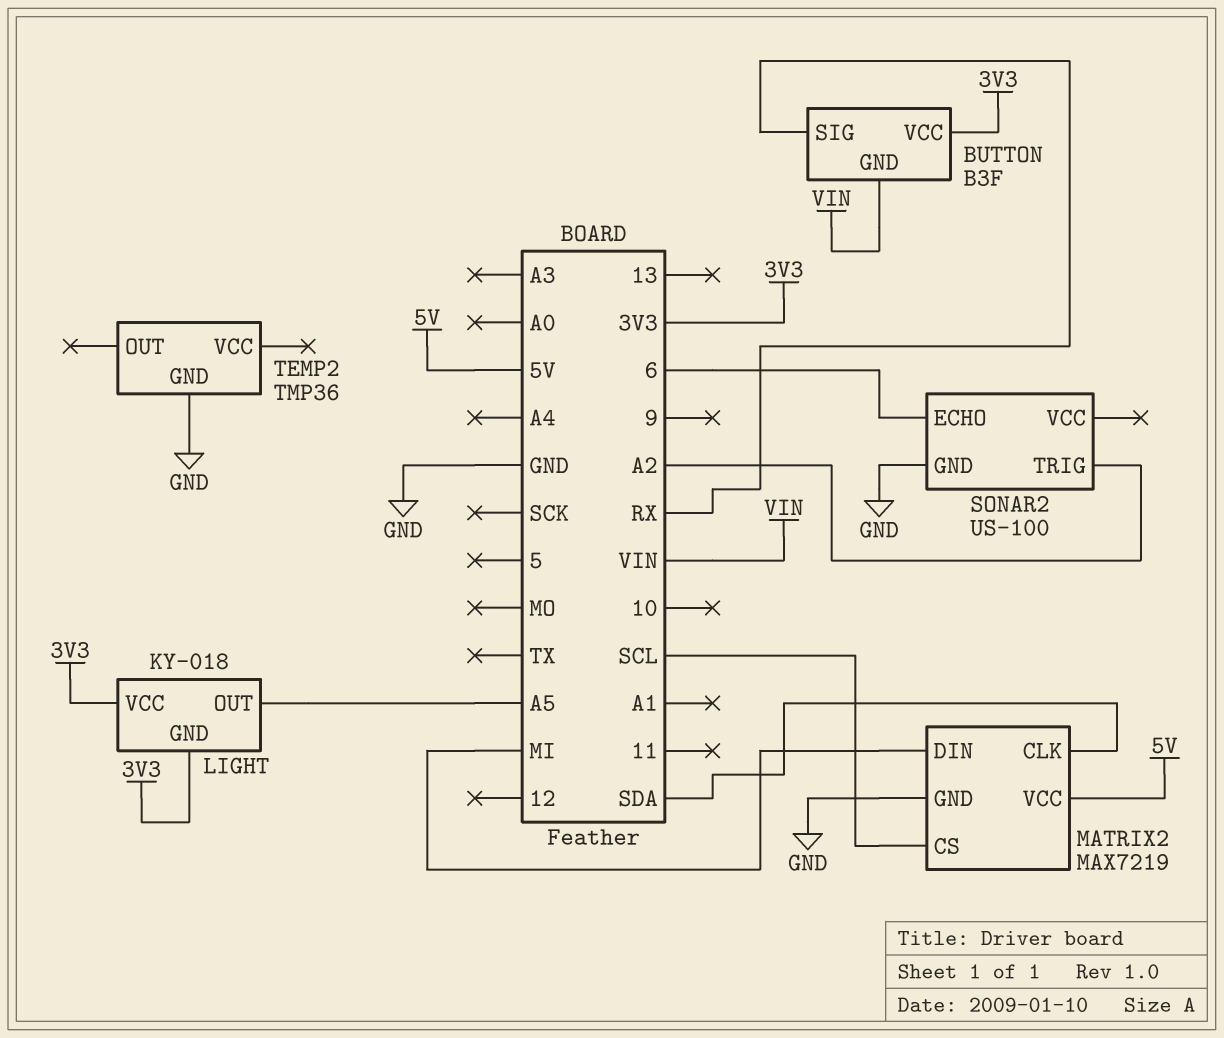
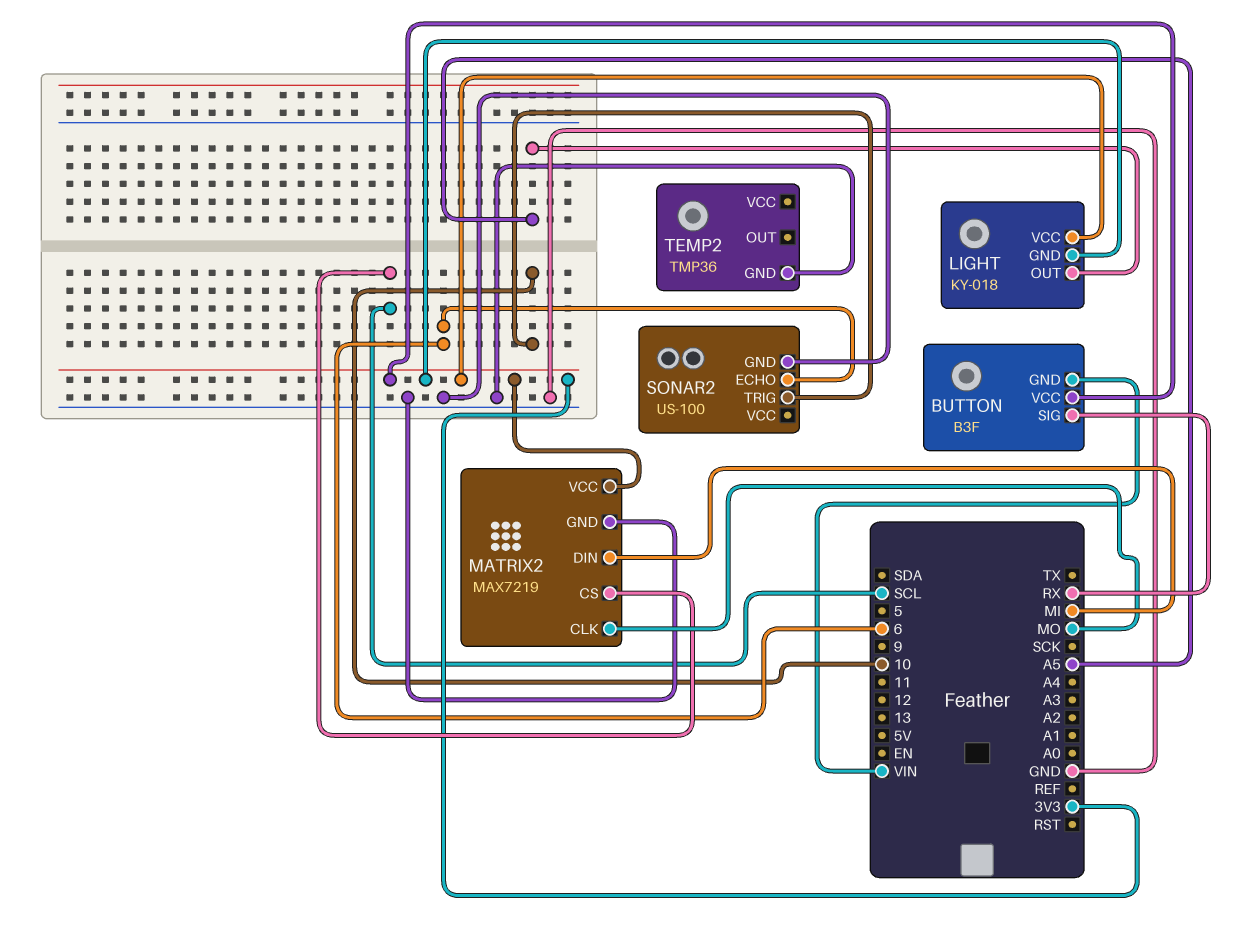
MATRIX2 pin CLK: SDA -> MO
MATRIX2 pin VCC: 5V -> 3V3
SONAR2 pin TRIG: A2 -> 10

